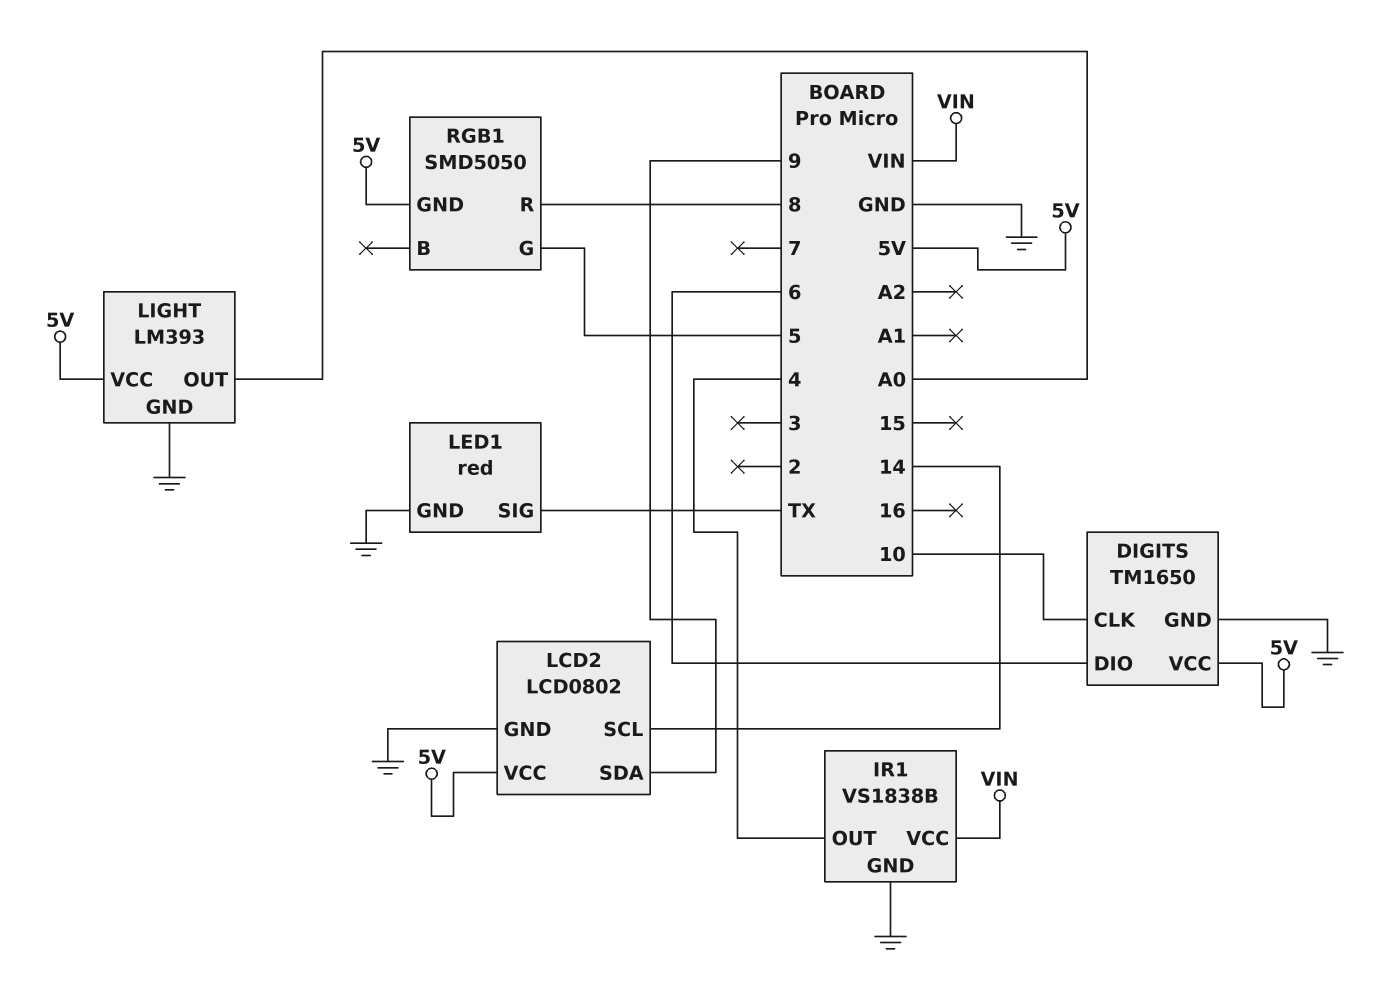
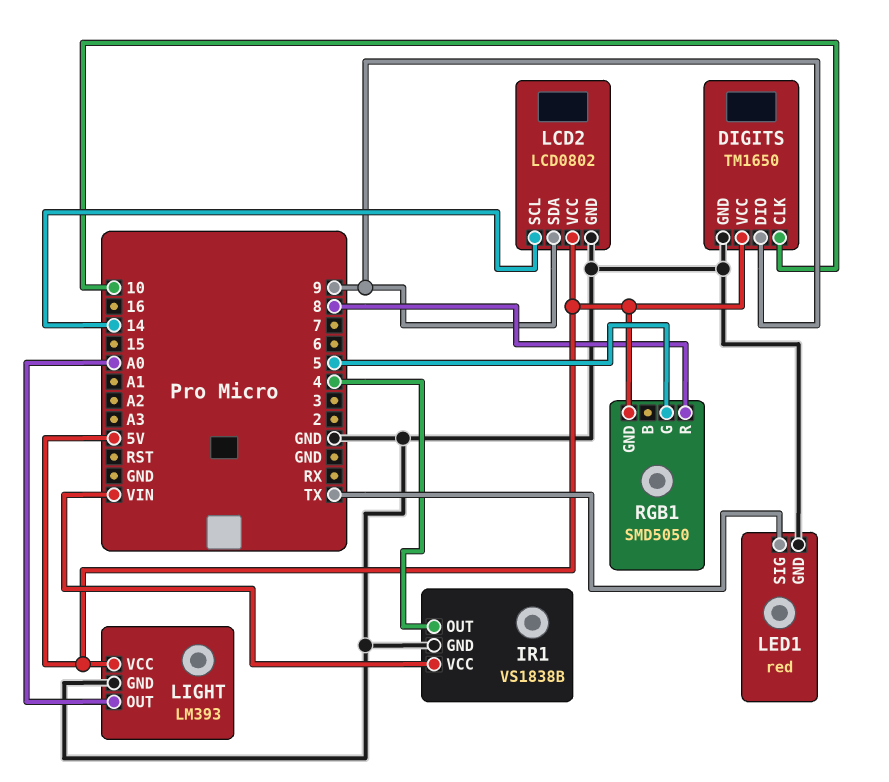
DIGITS pin DIO: 6 -> 9

